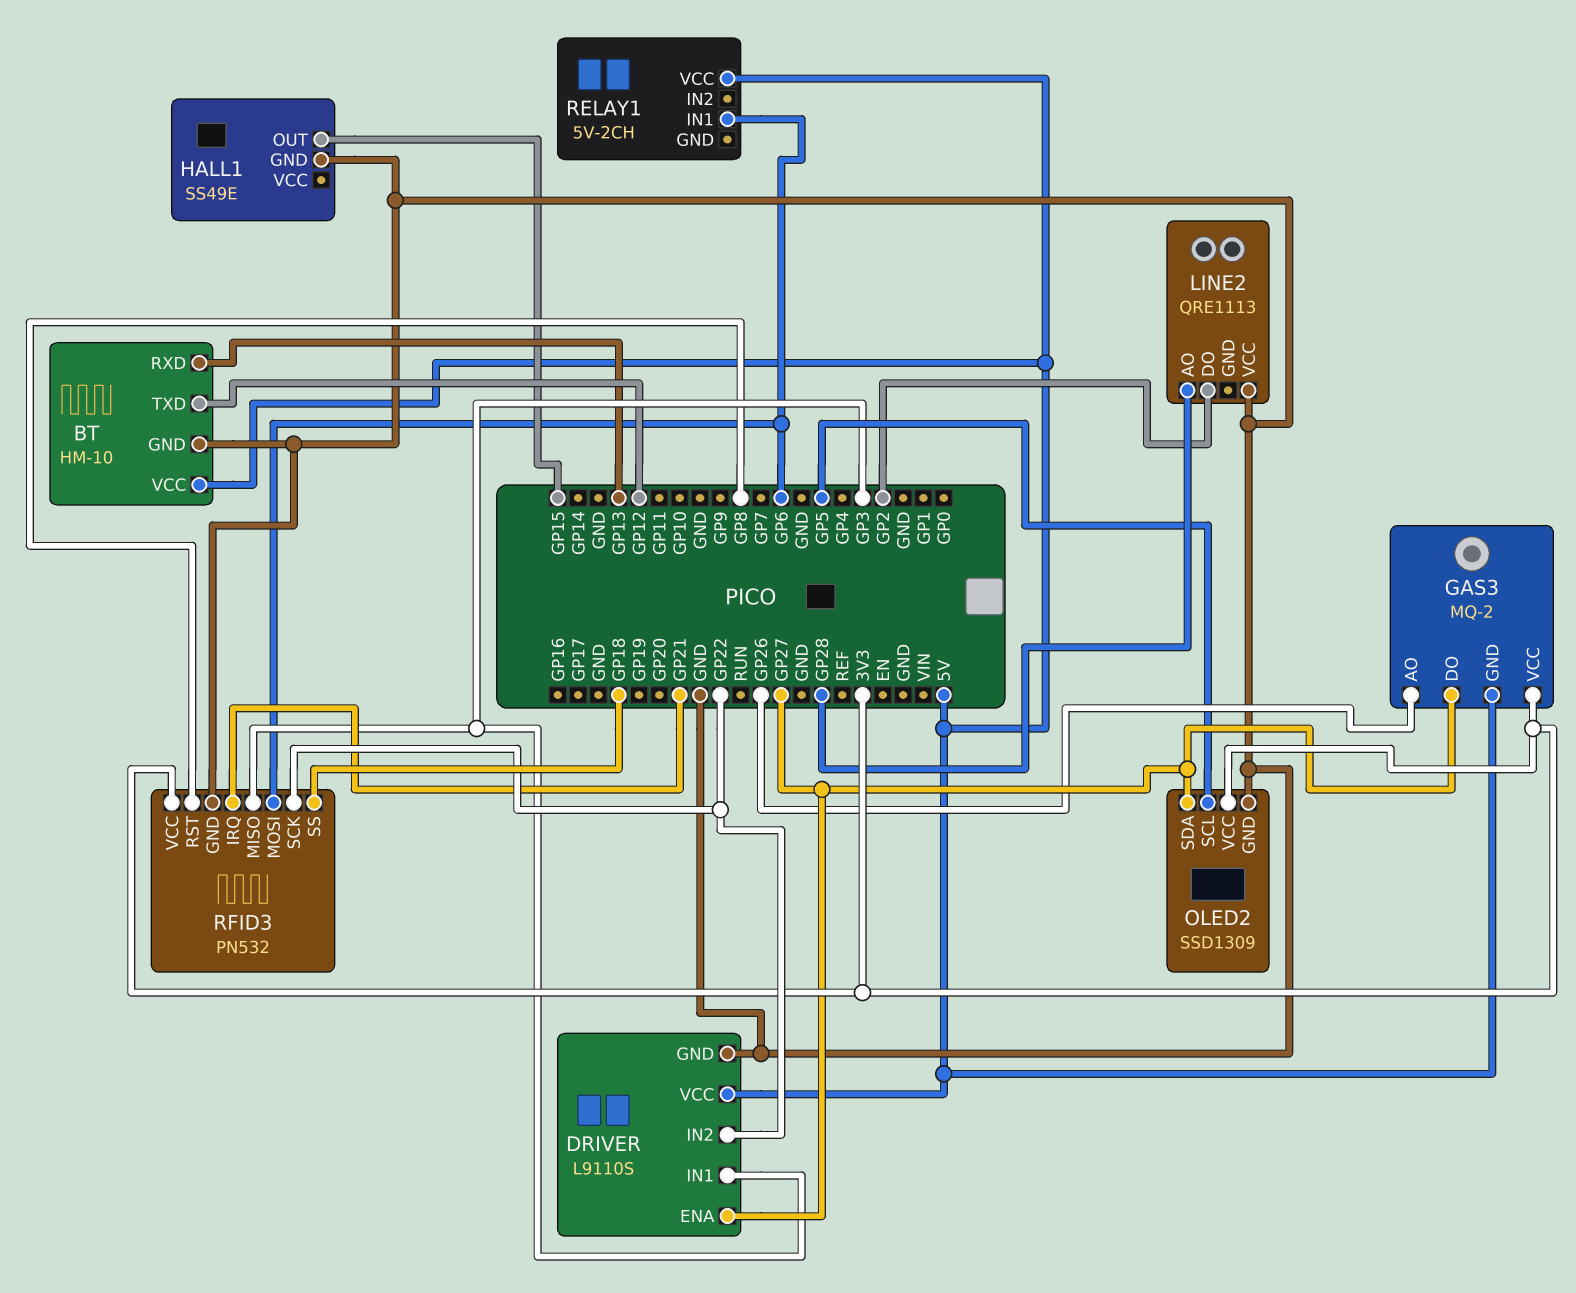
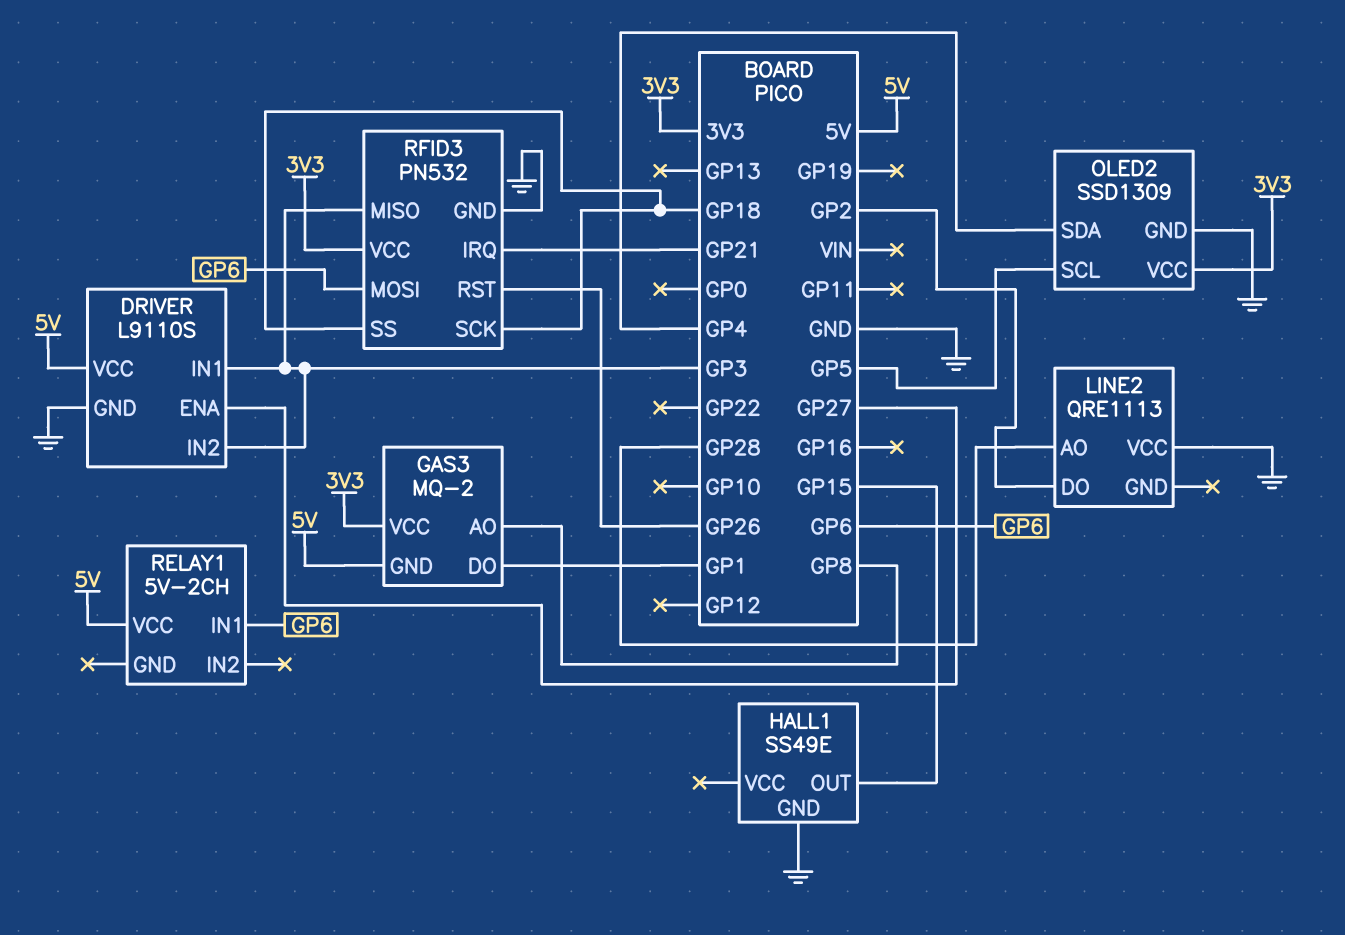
BT: HM-10 -> none
BT pin GND: GND -> none
BT pin RXD: GP13 -> none
BT pin TXD: GP12 -> none
BT pin VCC: 5V -> none
DRIVER pin IN2: GP22 -> GP3
GAS3 pin AO: GP26 -> GP8
GAS3 pin DO: GP27 -> GP1
OLED2 pin SDA: GP27 -> GP4
RFID3 pin RST: GP8 -> GP26
RFID3 pin SCK: GP22 -> GP18

